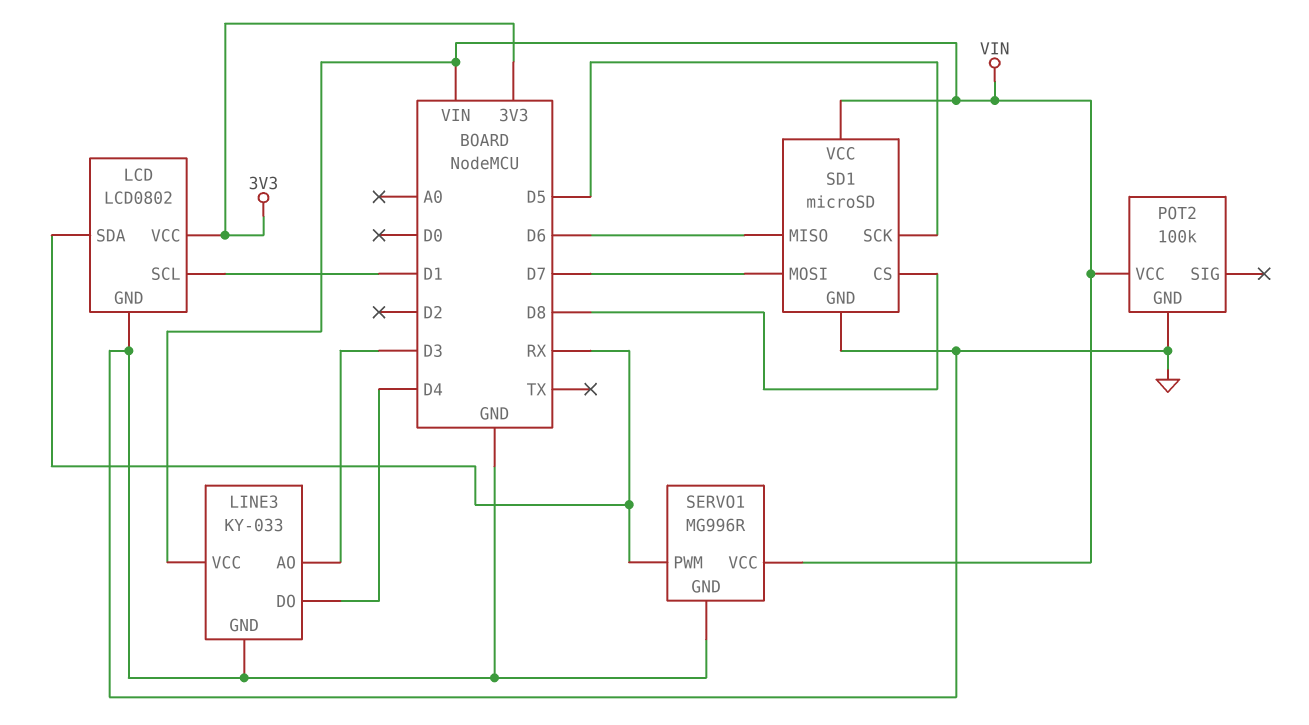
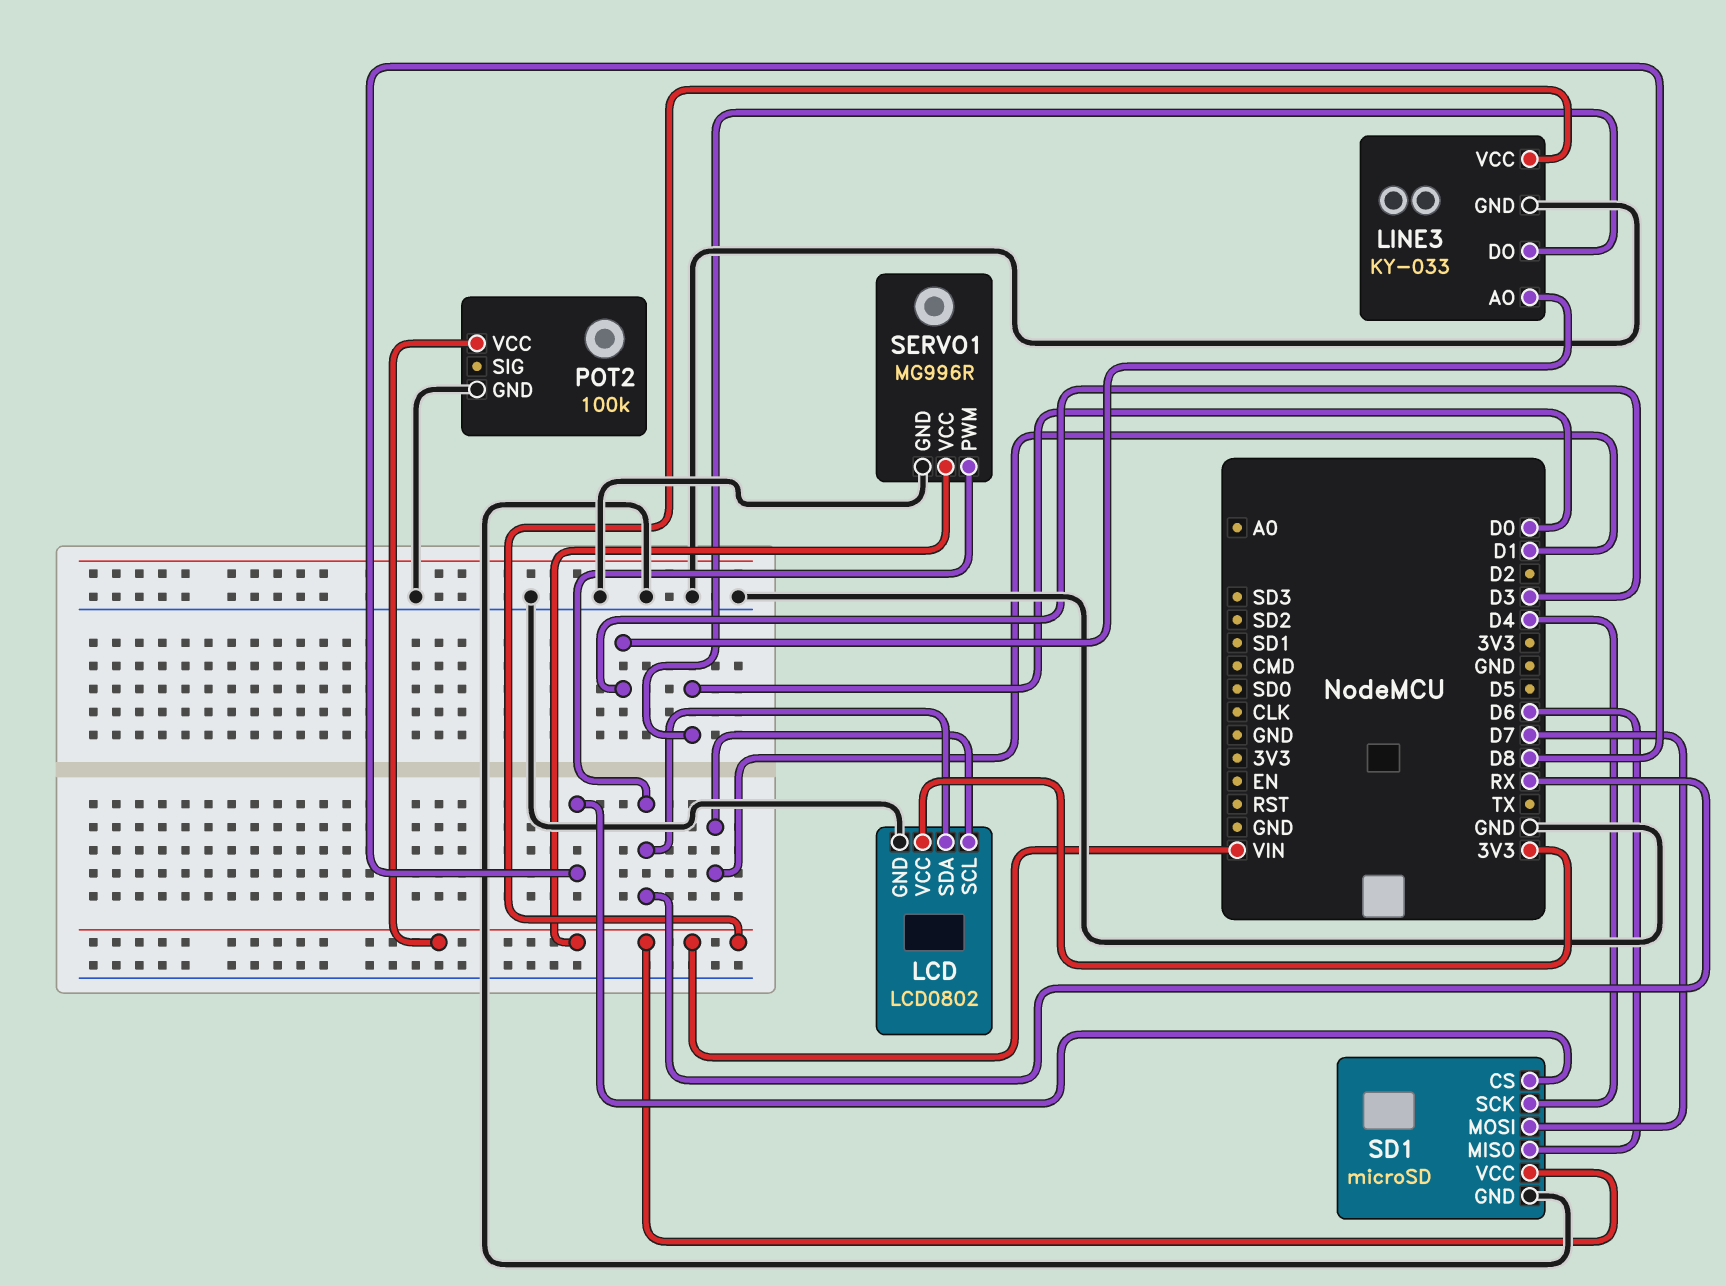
LINE3 pin DO: D4 -> D0
SD1 pin SCK: D5 -> D4

